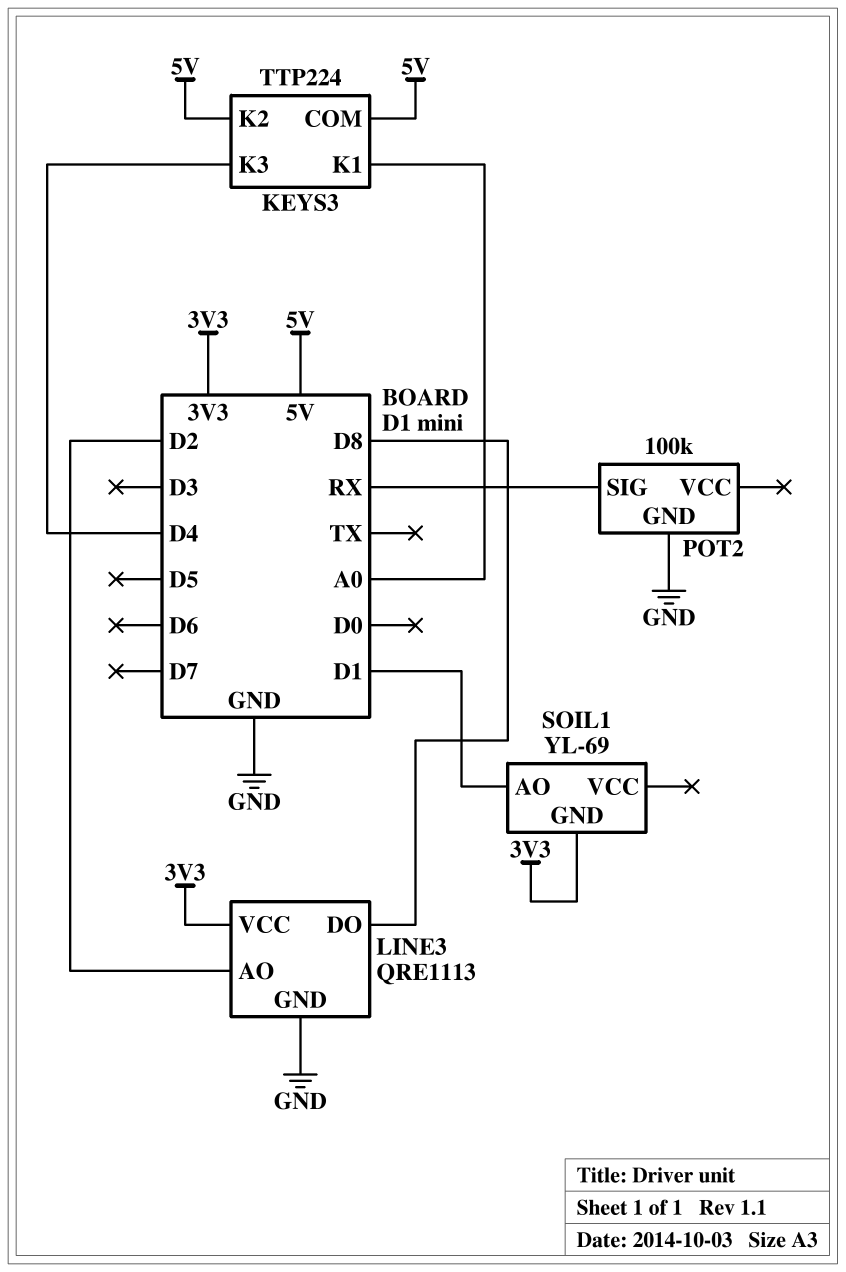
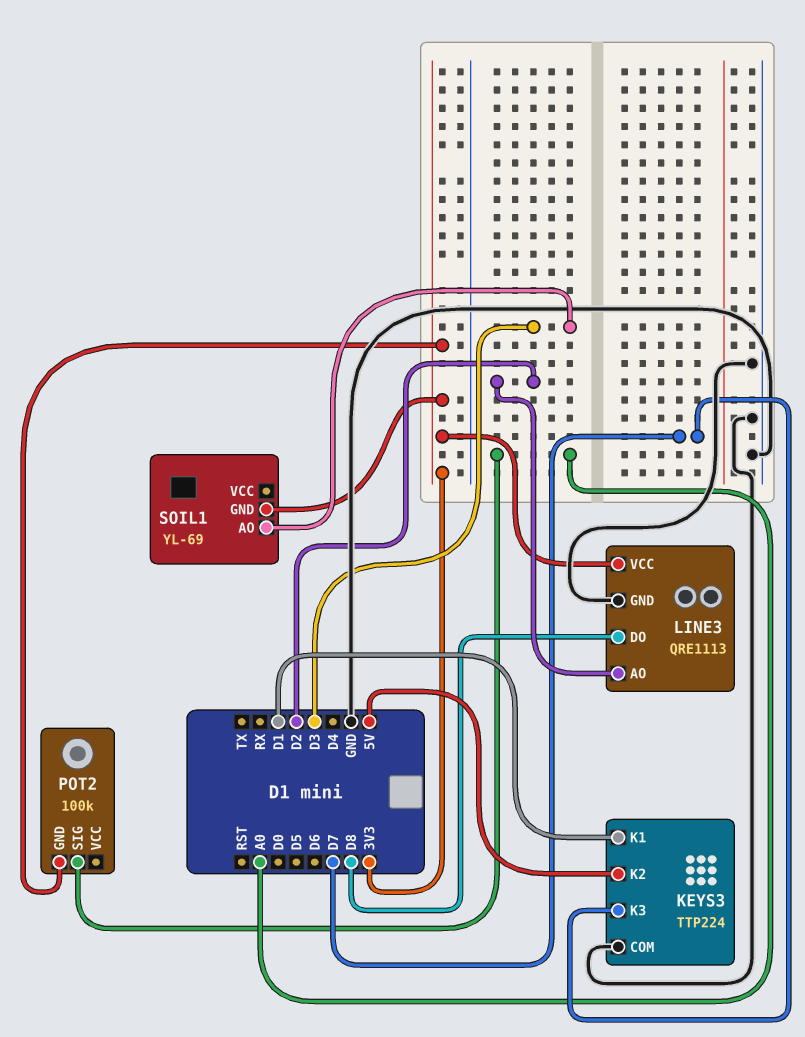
KEYS3 pin COM: 5V -> GND
KEYS3 pin K1: A0 -> D1
KEYS3 pin K3: D4 -> D7
POT2 pin GND: GND -> 3V3
POT2 pin SIG: RX -> A0
SOIL1 pin AO: D1 -> D3

